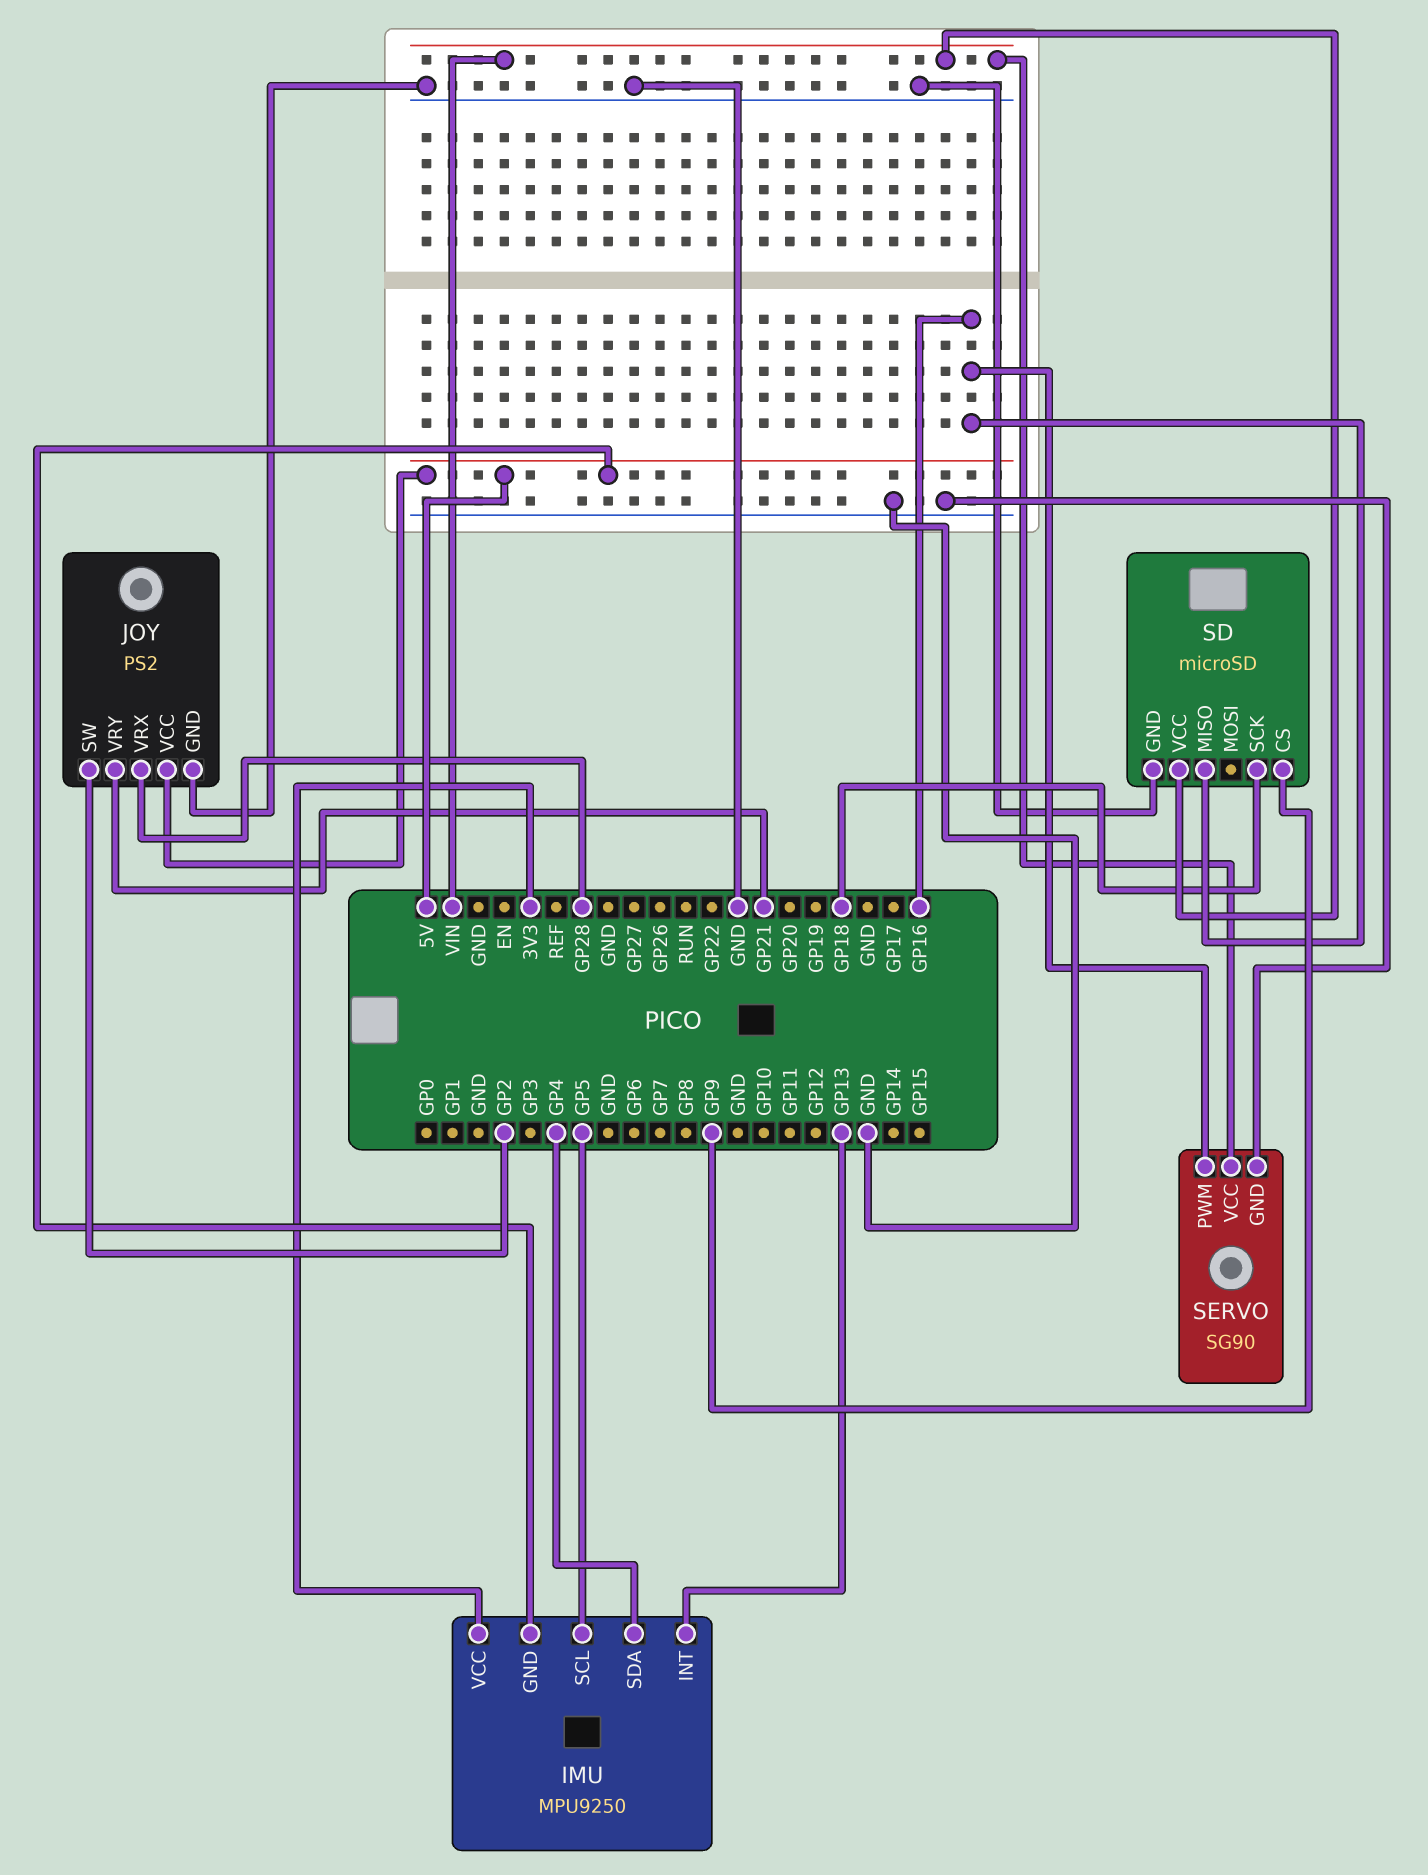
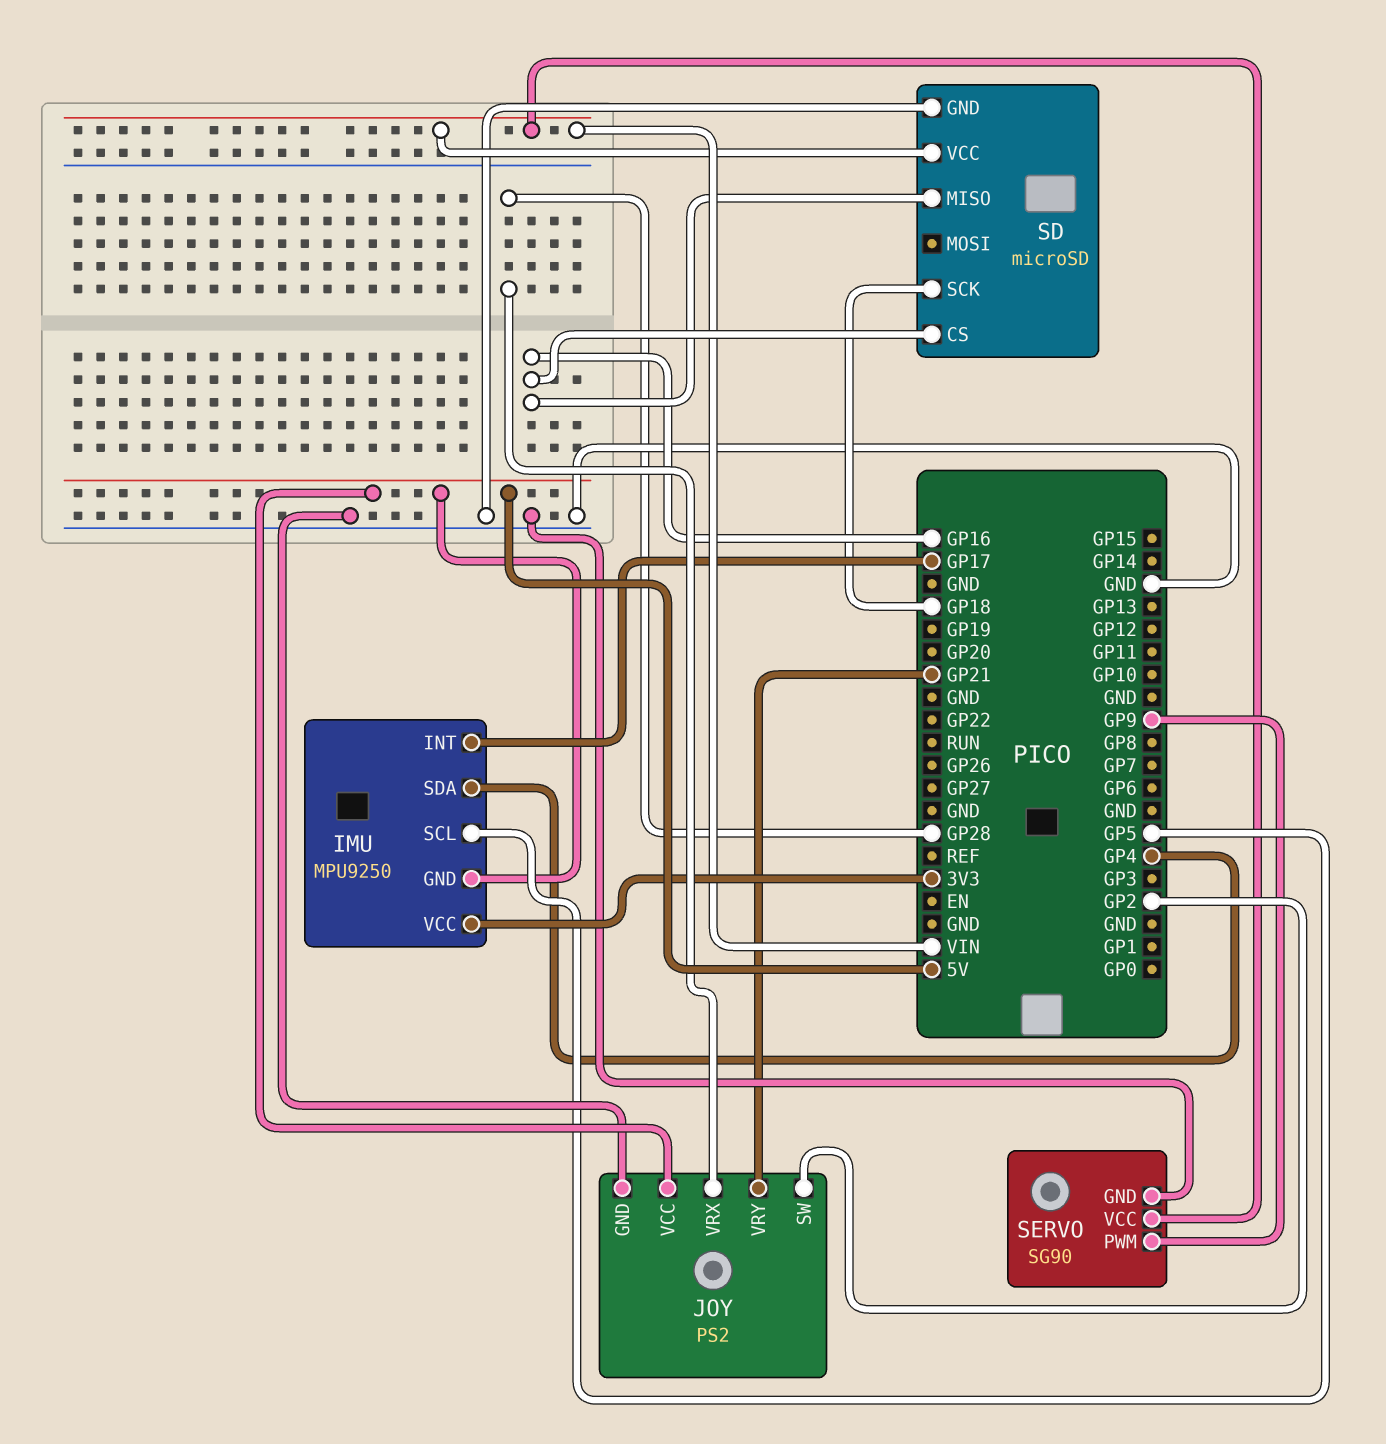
IMU pin INT: GP13 -> GP17
SD pin CS: GP9 -> GP16
SERVO pin PWM: GP16 -> GP9

